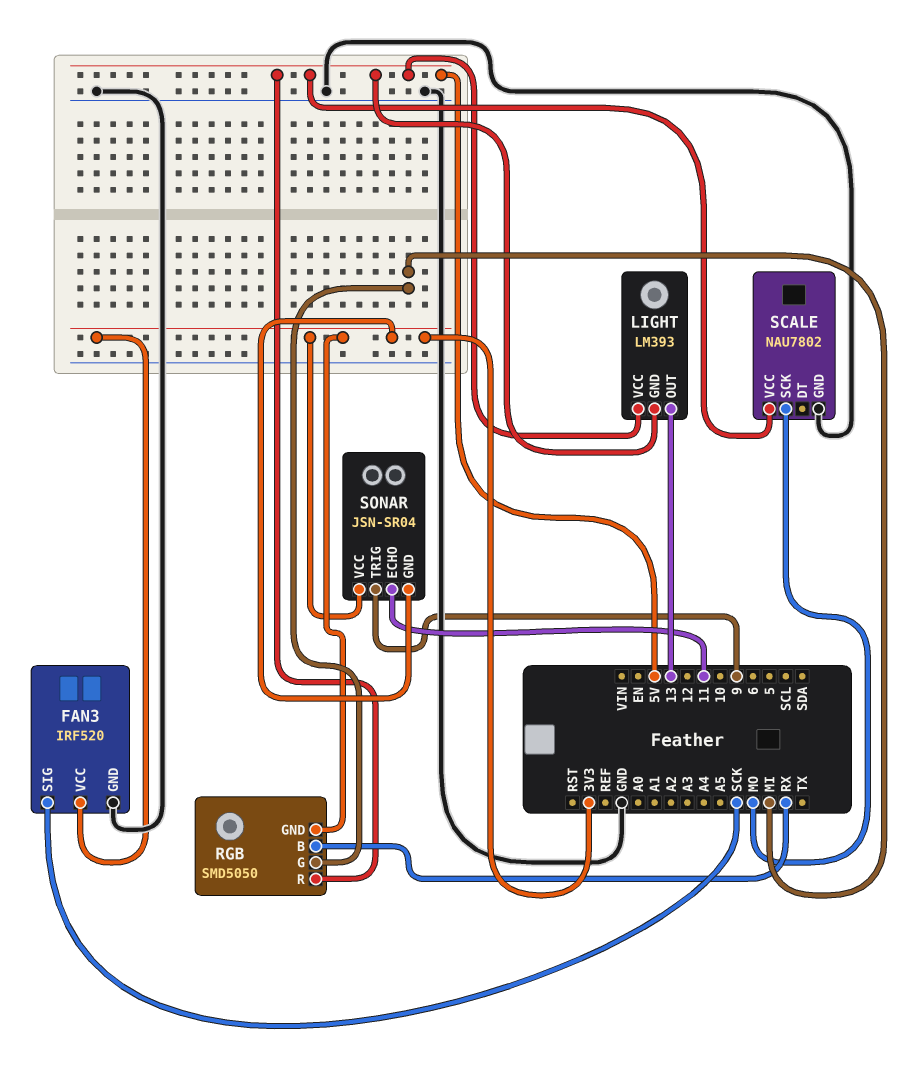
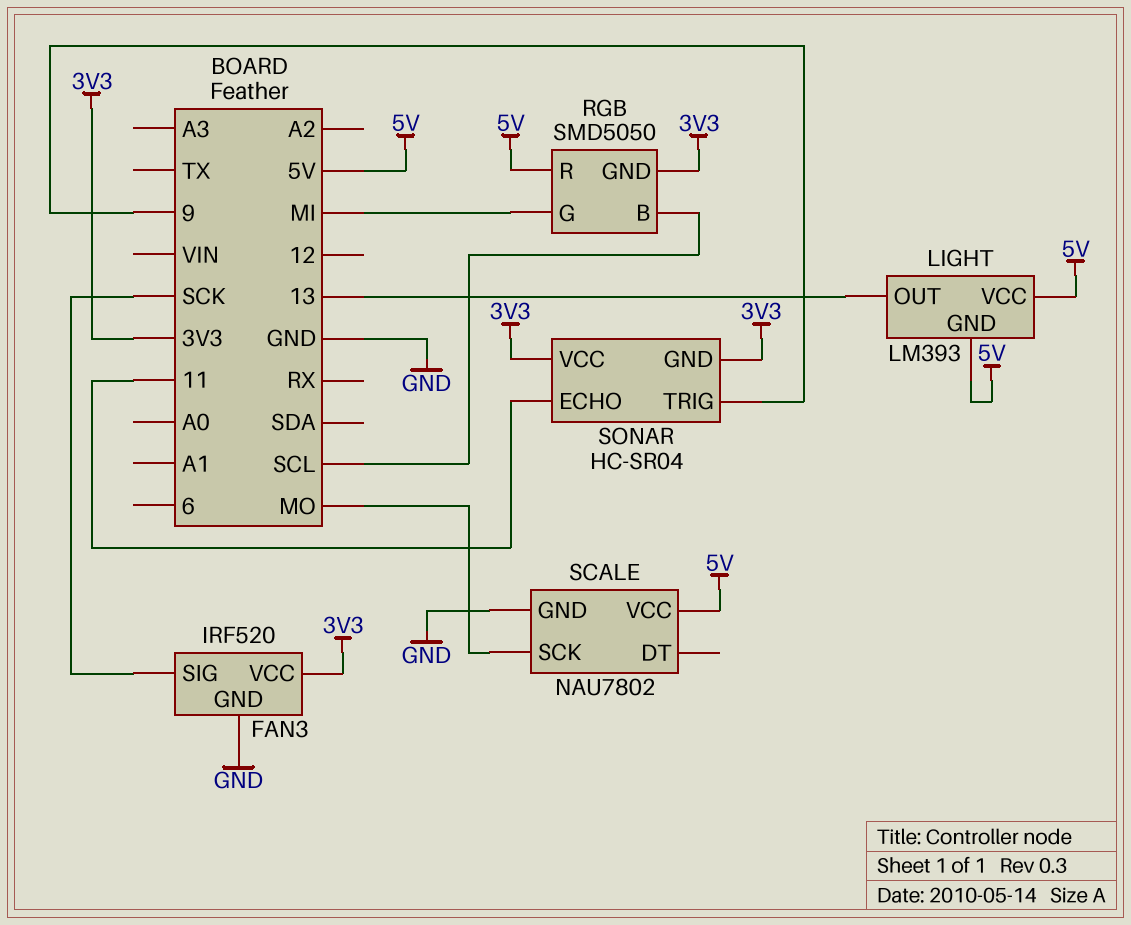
RGB pin B: RX -> SCL
SONAR: JSN-SR04 -> HC-SR04

